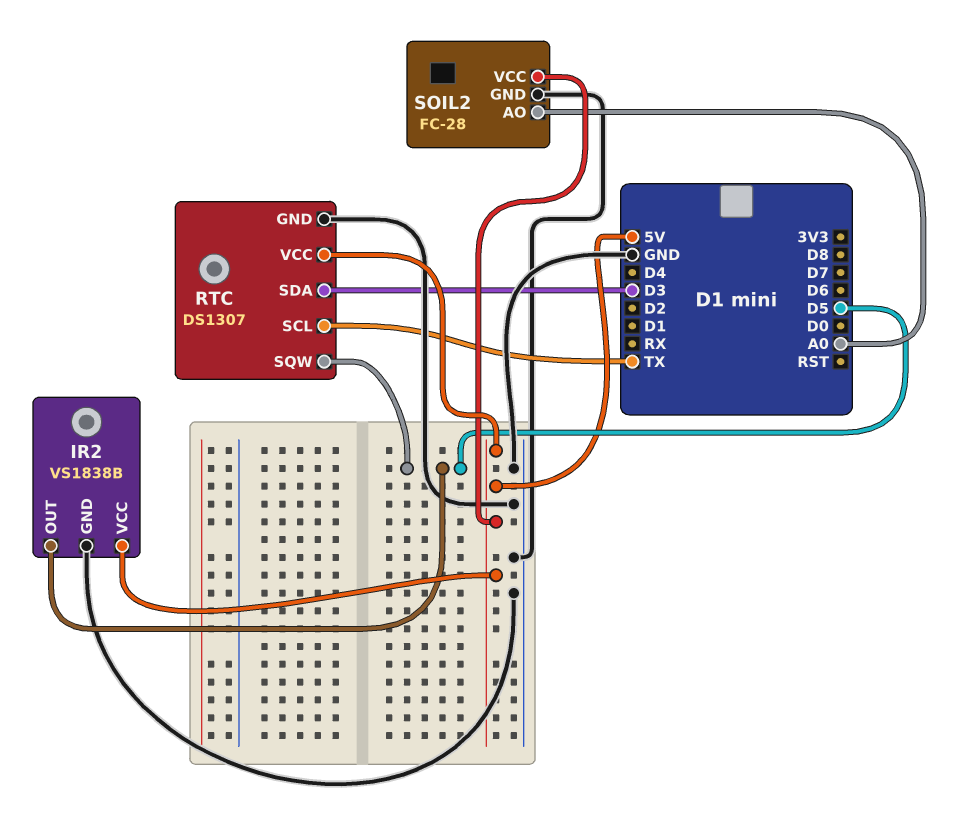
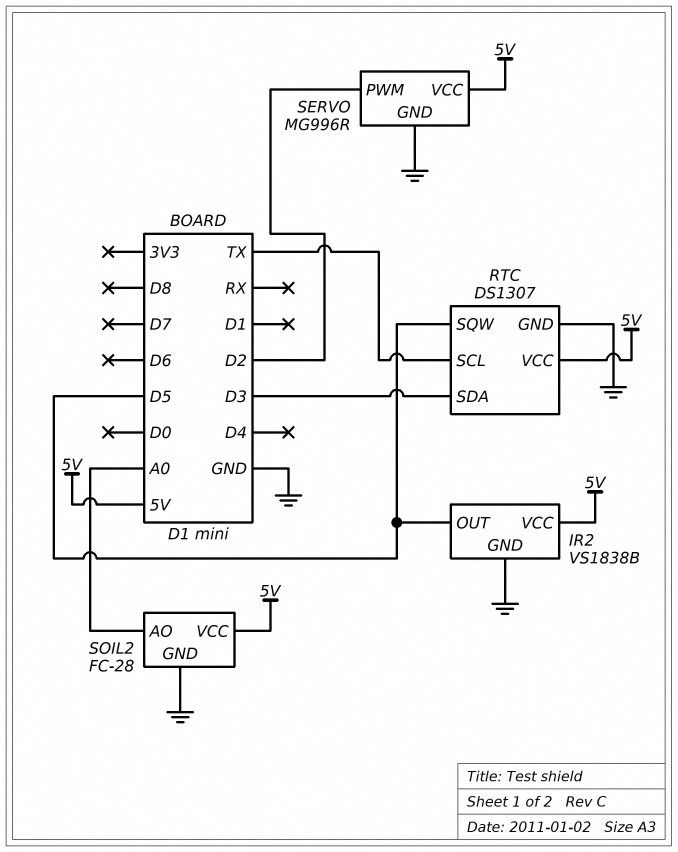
SERVO: none -> MG996R
SERVO pin GND: none -> GND
SERVO pin PWM: none -> D2
SERVO pin VCC: none -> 5V

